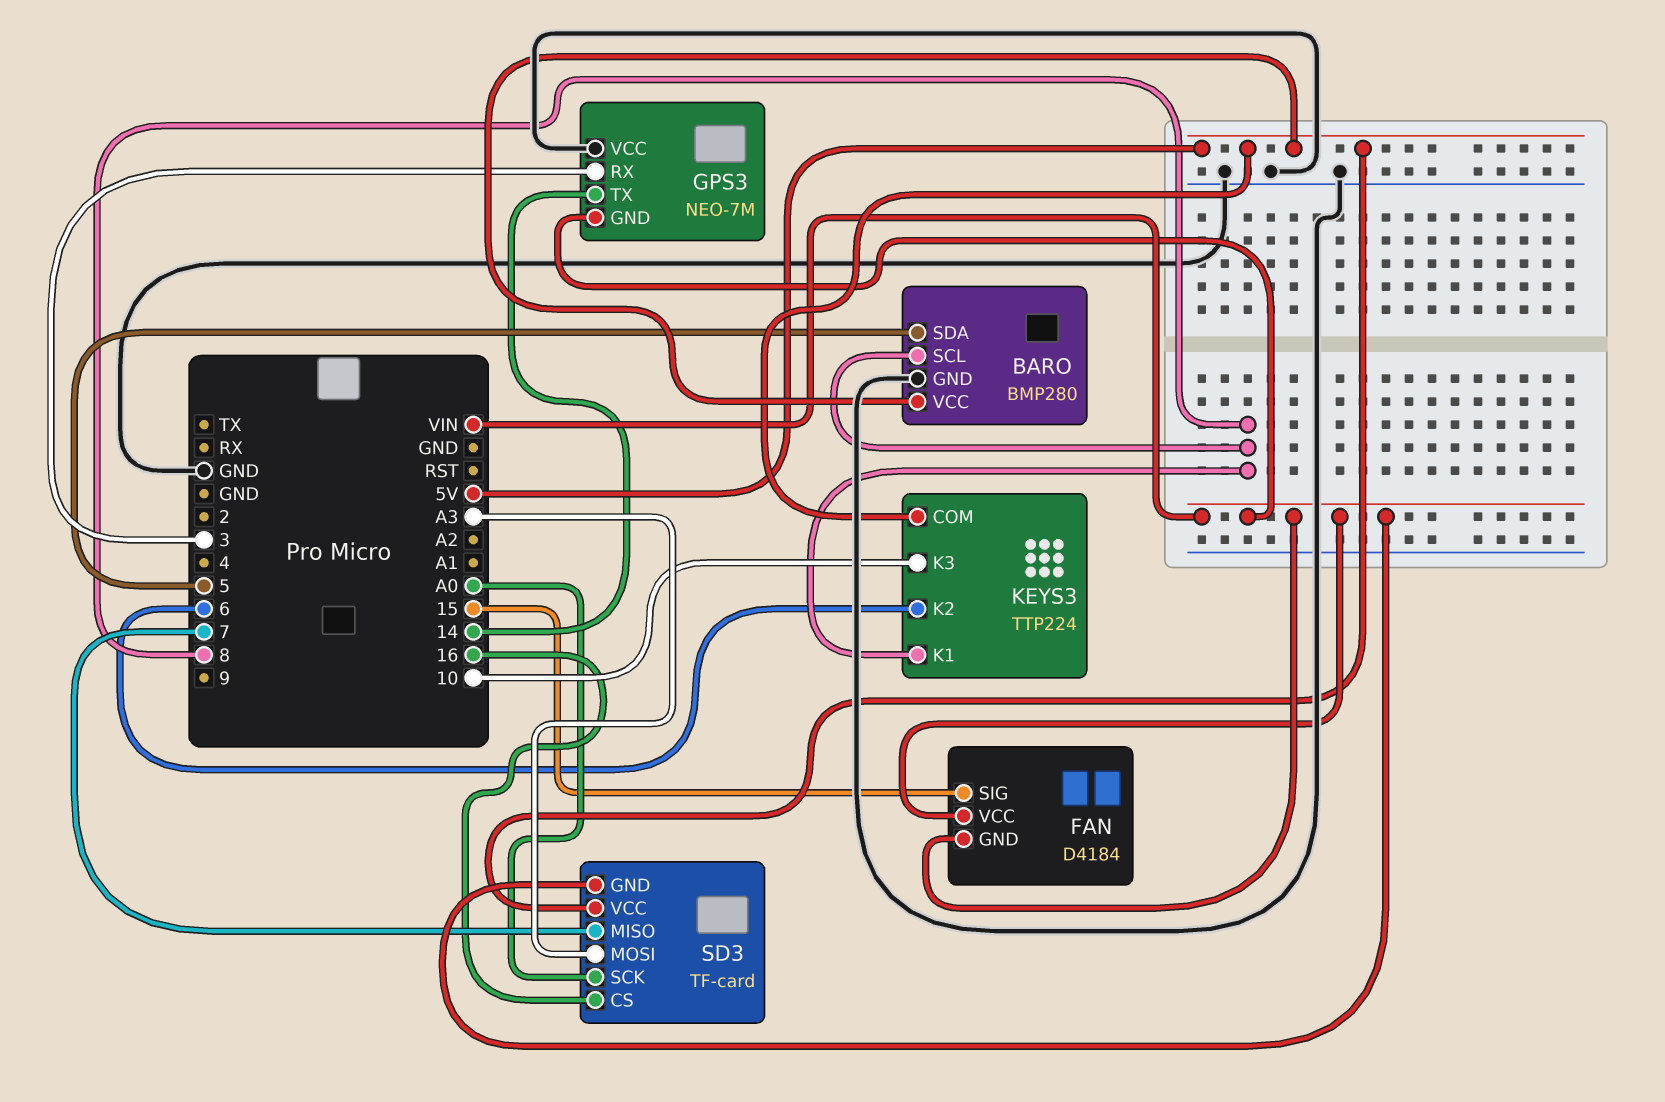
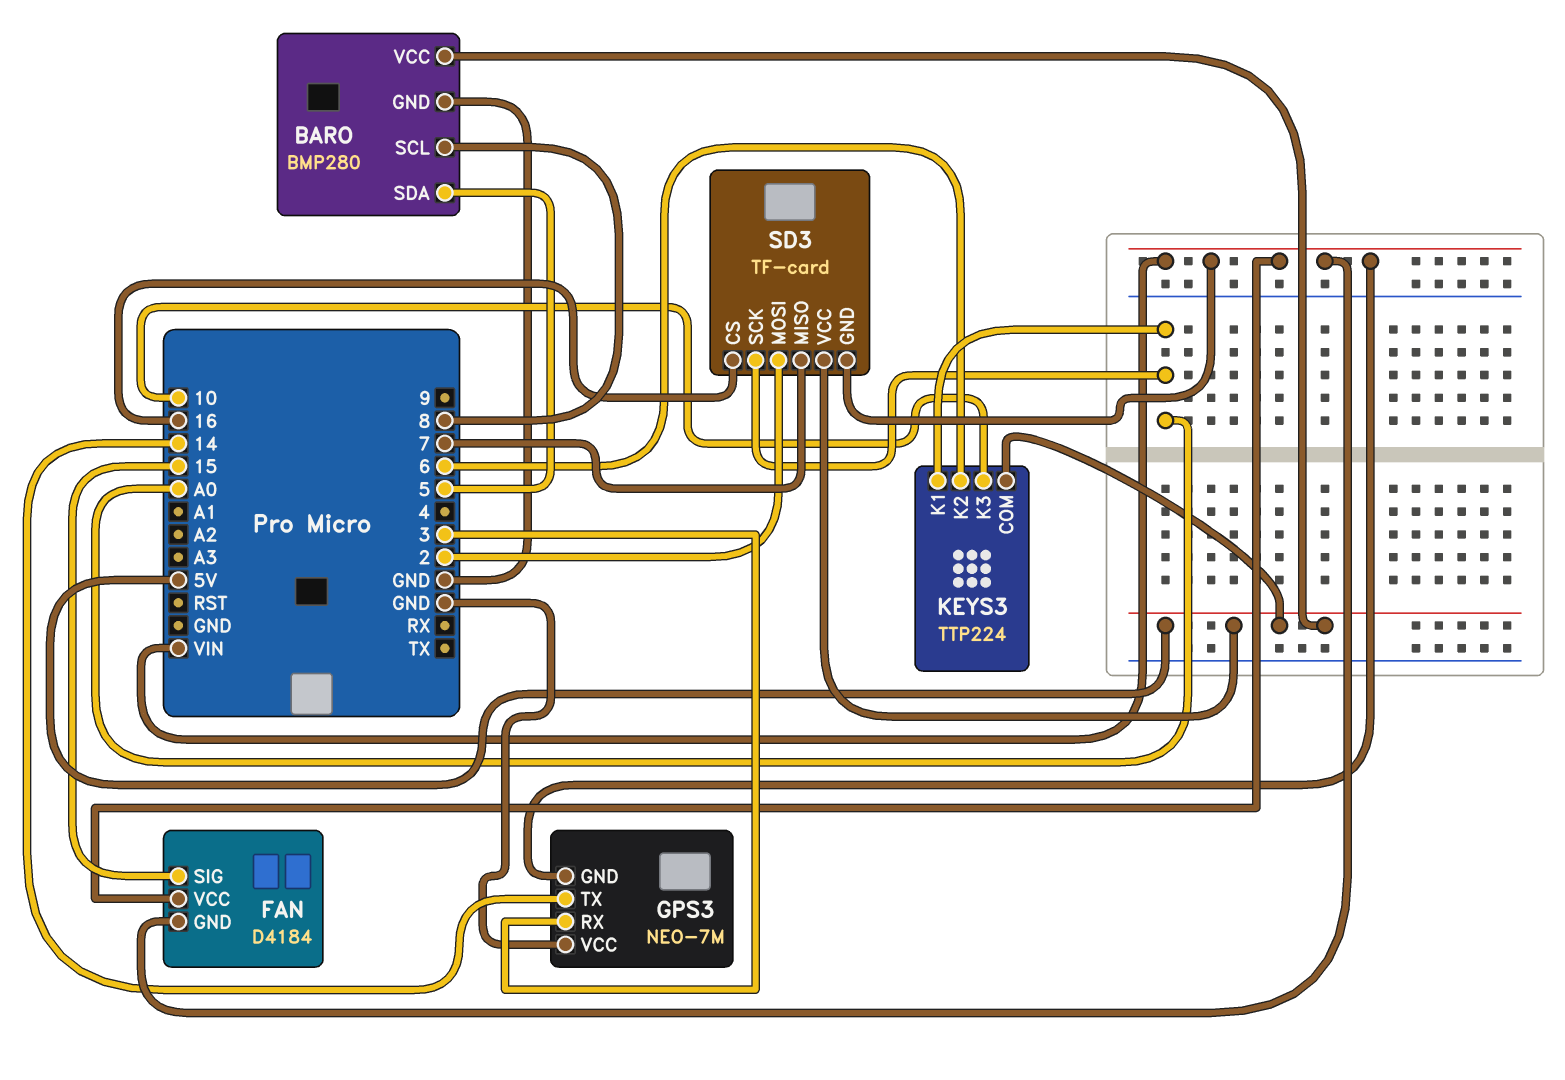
KEYS3 pin K1: 8 -> A0
SD3 pin MOSI: A3 -> 2

